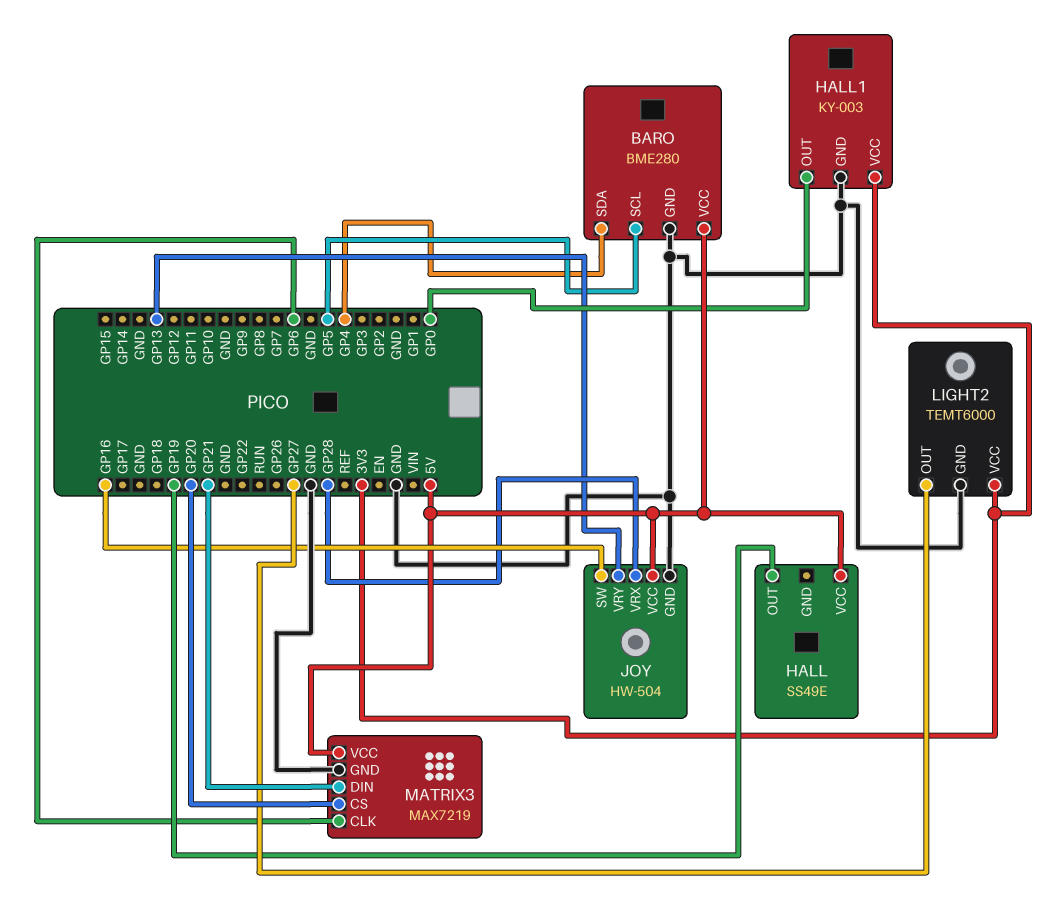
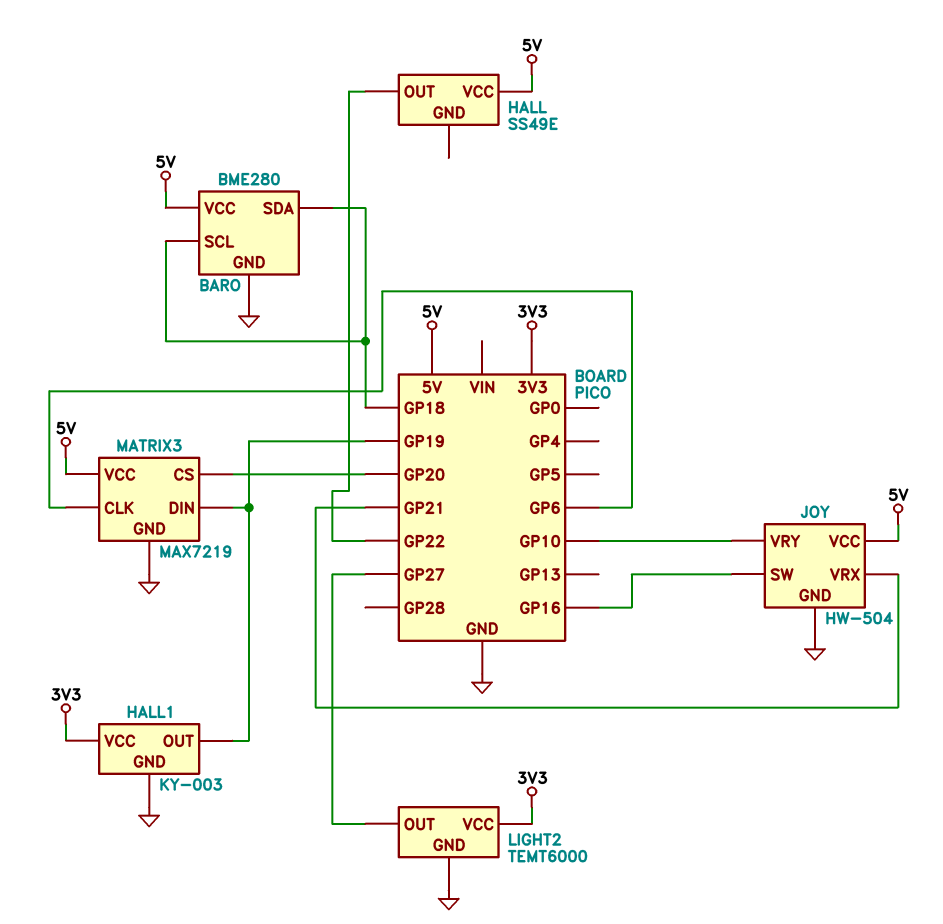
BARO pin SCL: GP5 -> GP18
BARO pin SDA: GP4 -> GP18
HALL pin OUT: GP19 -> GP22
HALL1 pin OUT: GP0 -> GP19
JOY pin VRX: GP28 -> GP21
JOY pin VRY: GP13 -> GP10
MATRIX3 pin DIN: GP21 -> GP19

